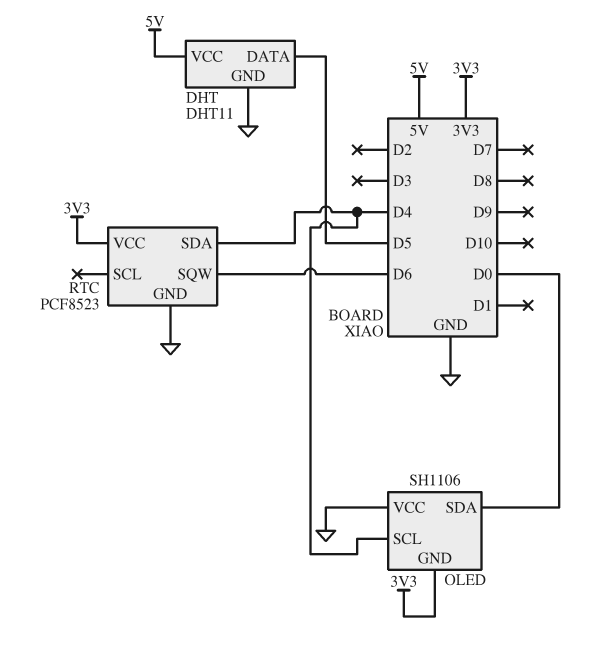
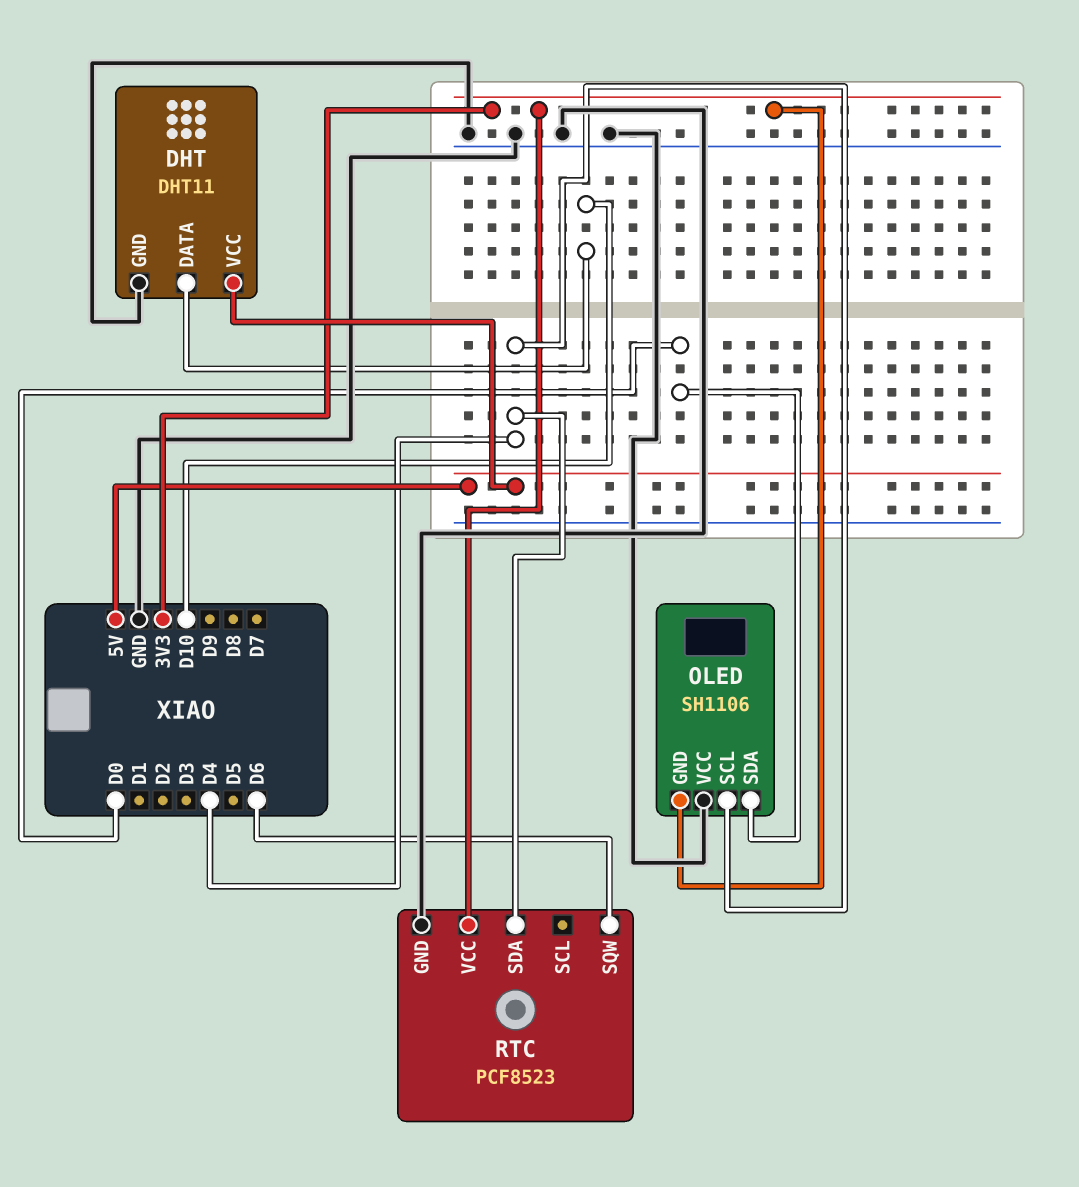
DHT pin DATA: D5 -> D10

